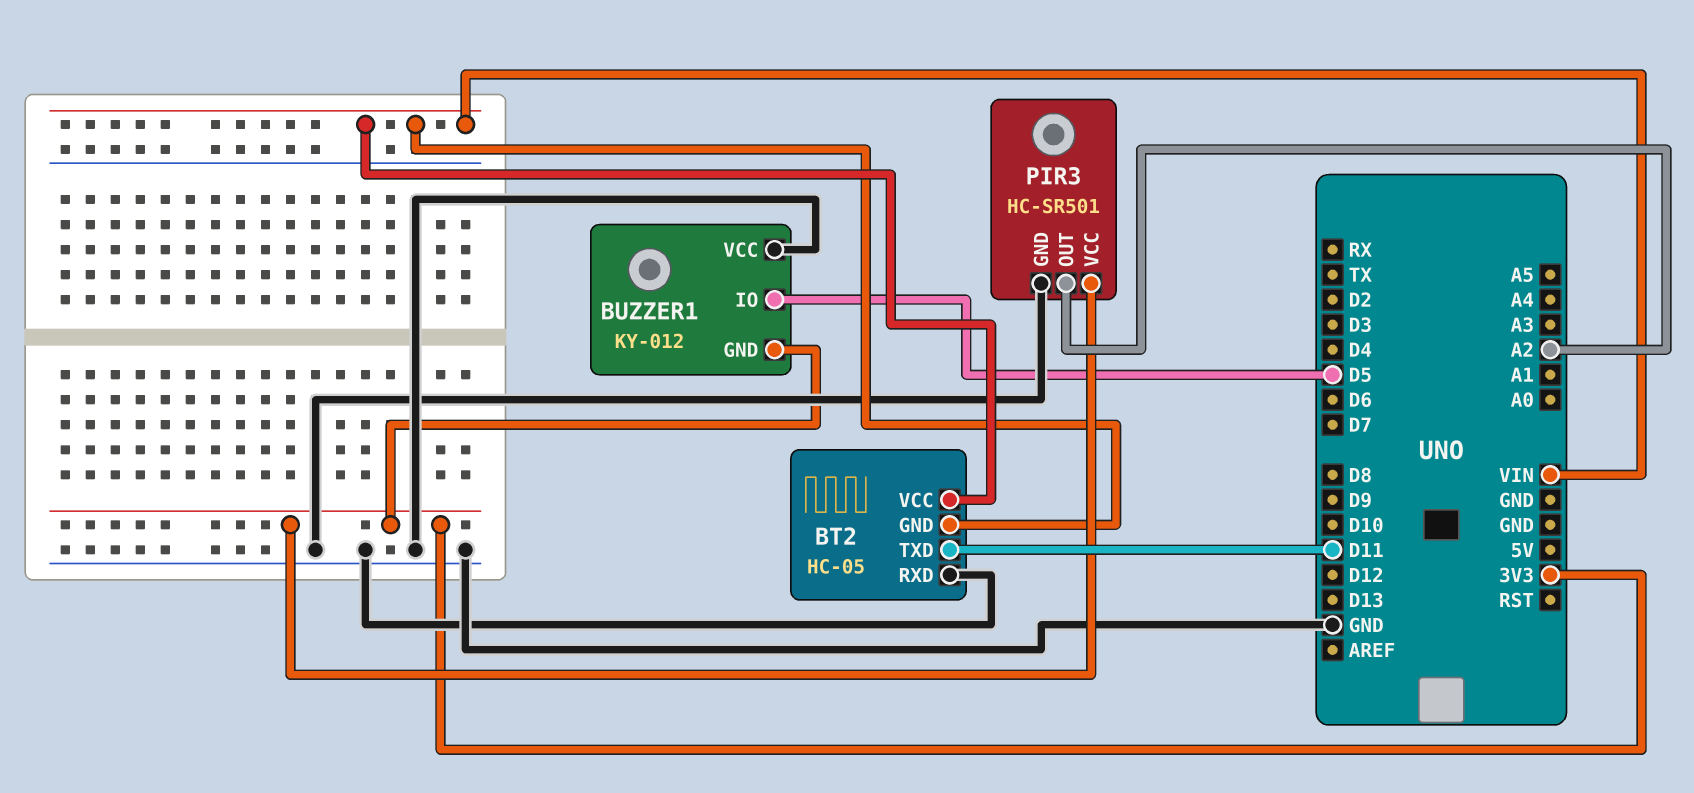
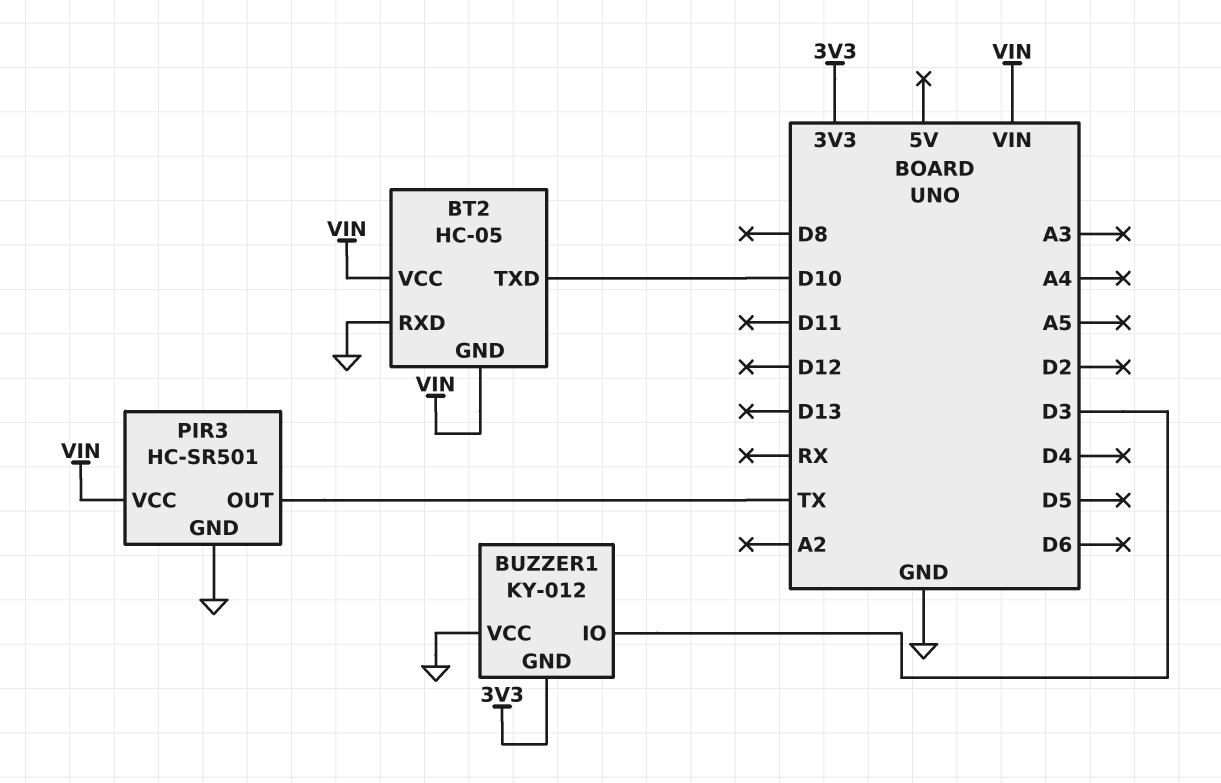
BT2 pin TXD: D11 -> D10
BUZZER1 pin IO: D5 -> D3
PIR3 pin OUT: A2 -> TX
PIR3 pin VCC: 3V3 -> VIN

